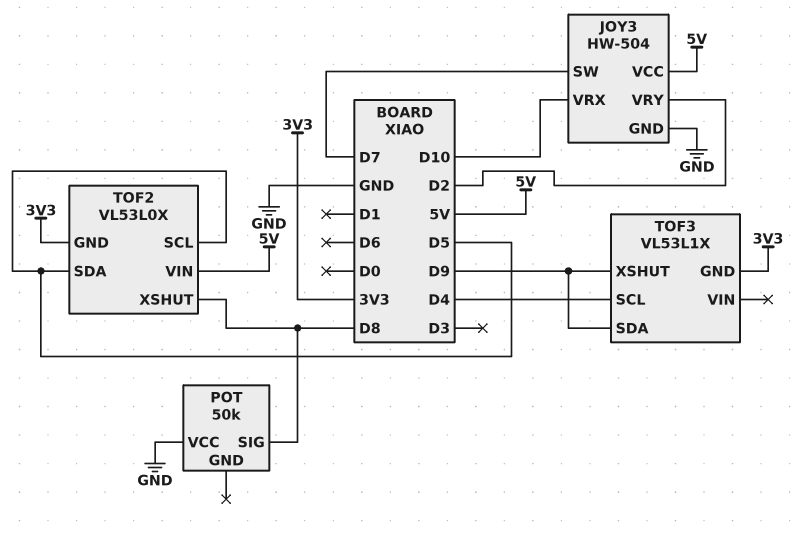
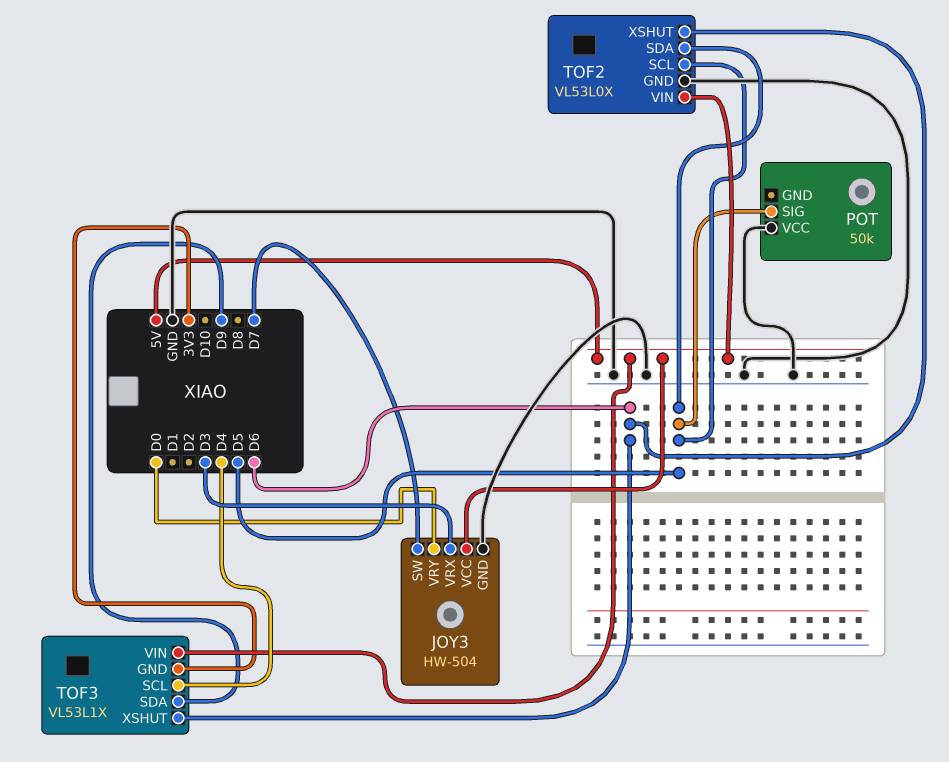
JOY3 pin VRX: D10 -> D3
JOY3 pin VRY: D2 -> D0
POT pin SIG: D8 -> D5
TOF2 pin GND: 3V3 -> GND
TOF2 pin XSHUT: D8 -> D6
TOF3 pin VIN: none -> 5V
TOF3 pin XSHUT: D9 -> D6

